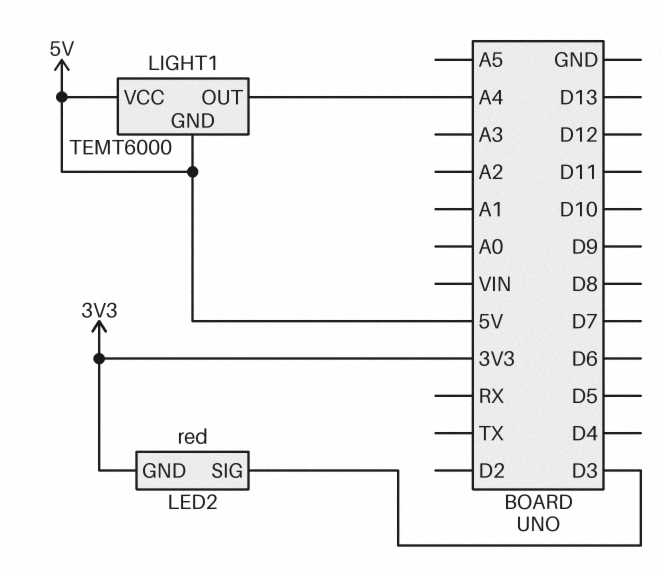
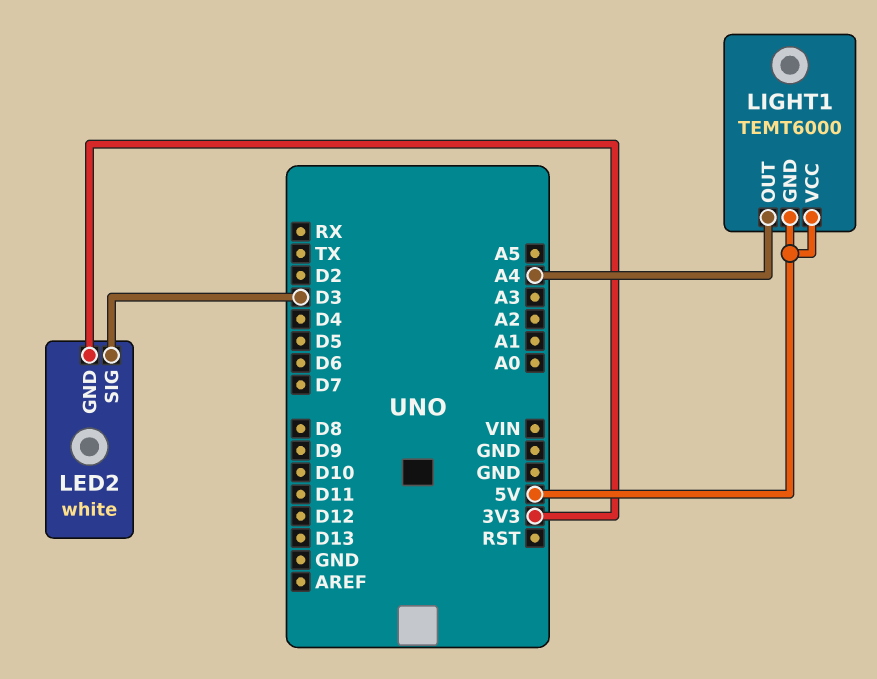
LED2: red -> white

